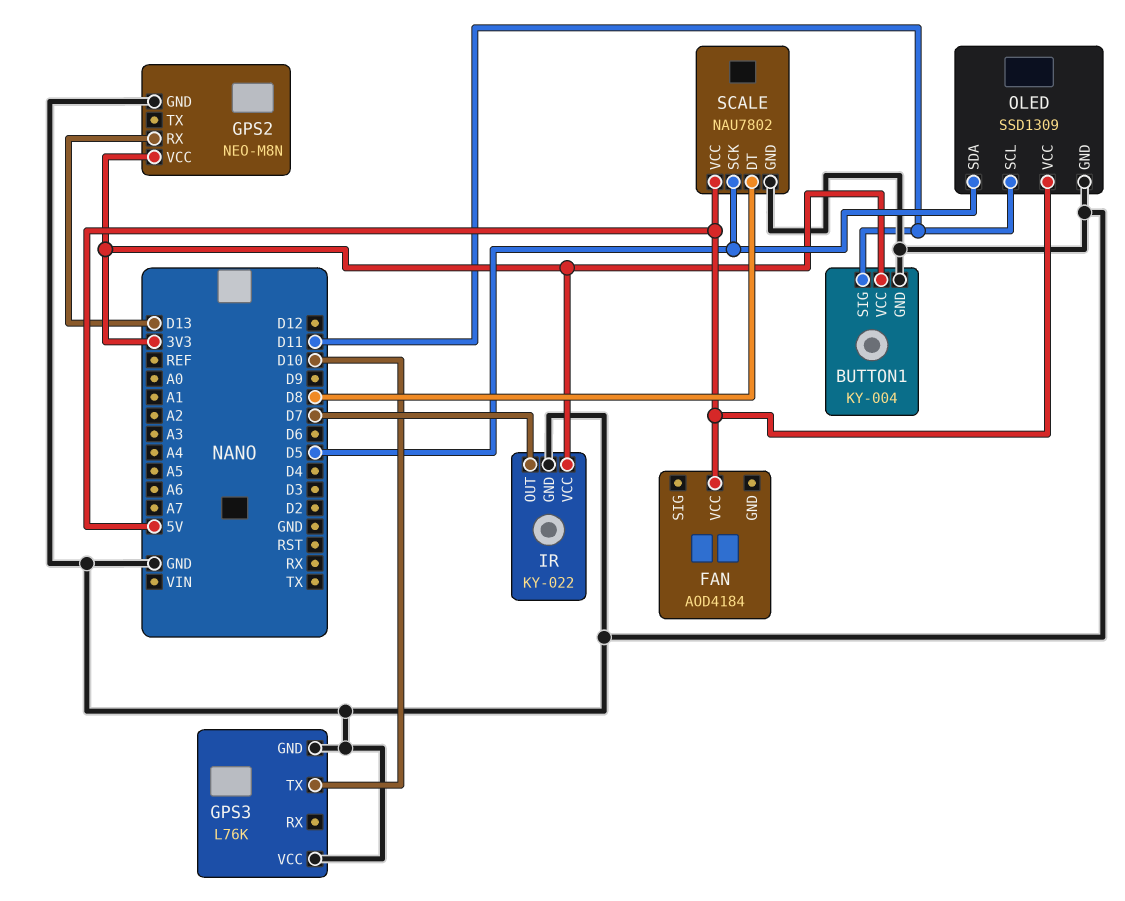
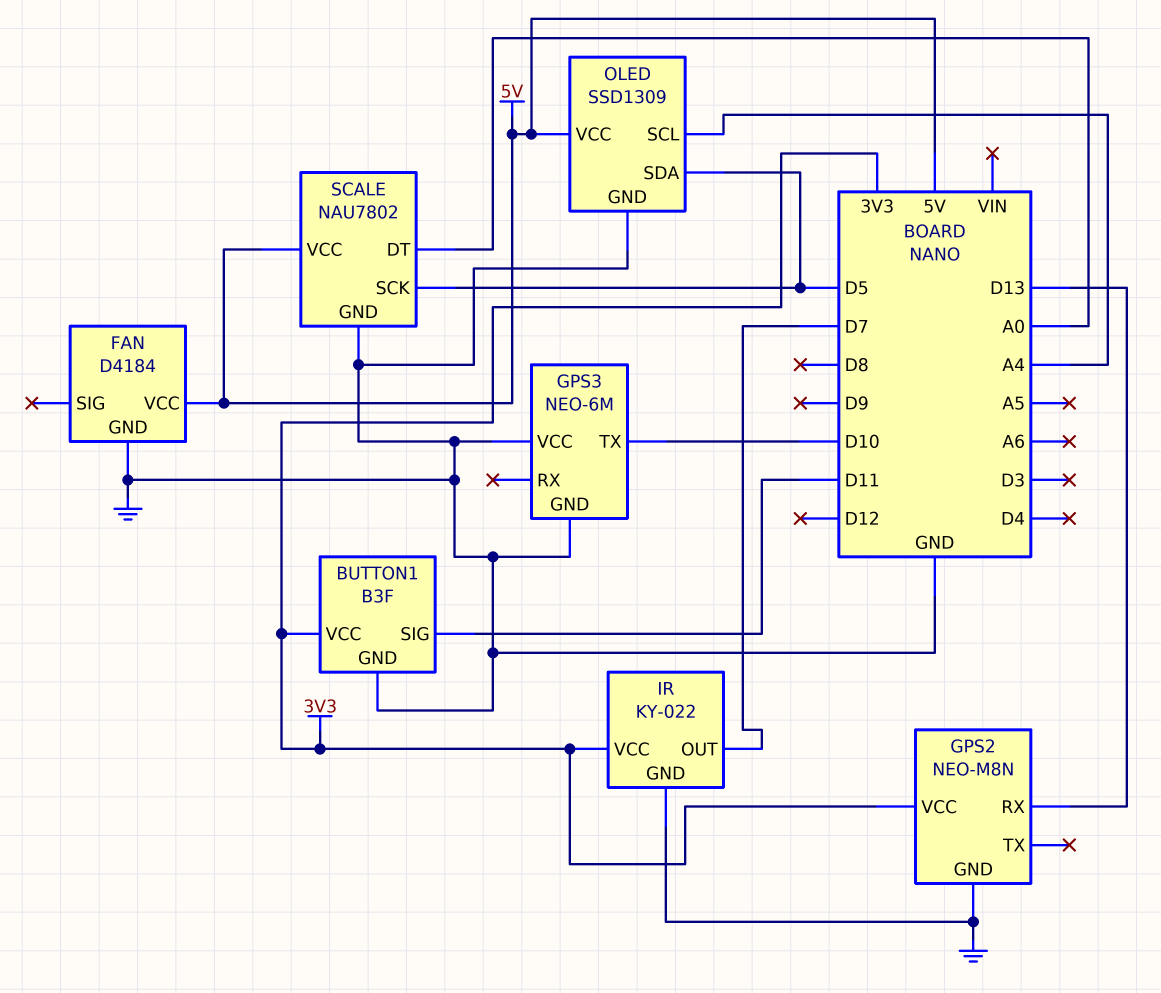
BUTTON1: KY-004 -> B3F
FAN: AOD4184 -> D4184
FAN pin GND: none -> GND
GPS3: L76K -> NEO-6M
OLED pin SCL: D11 -> A4
SCALE pin DT: D8 -> A0

